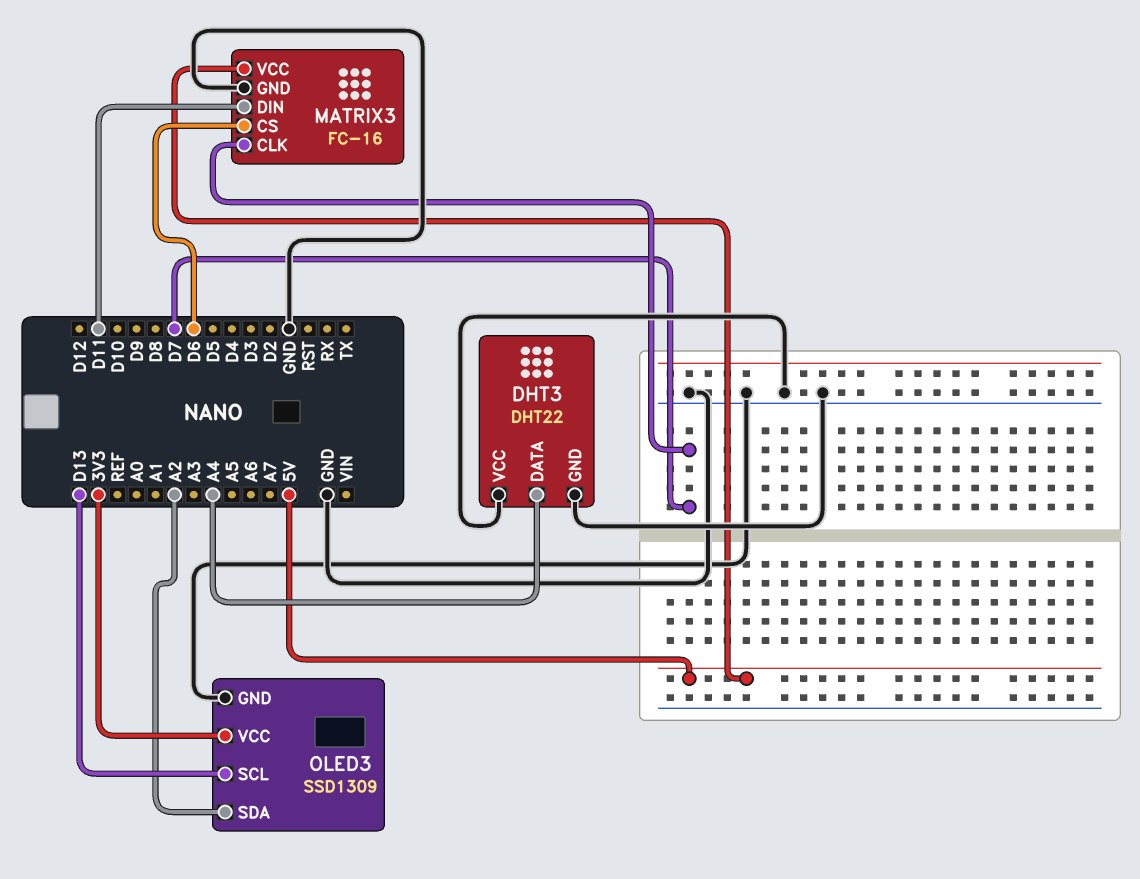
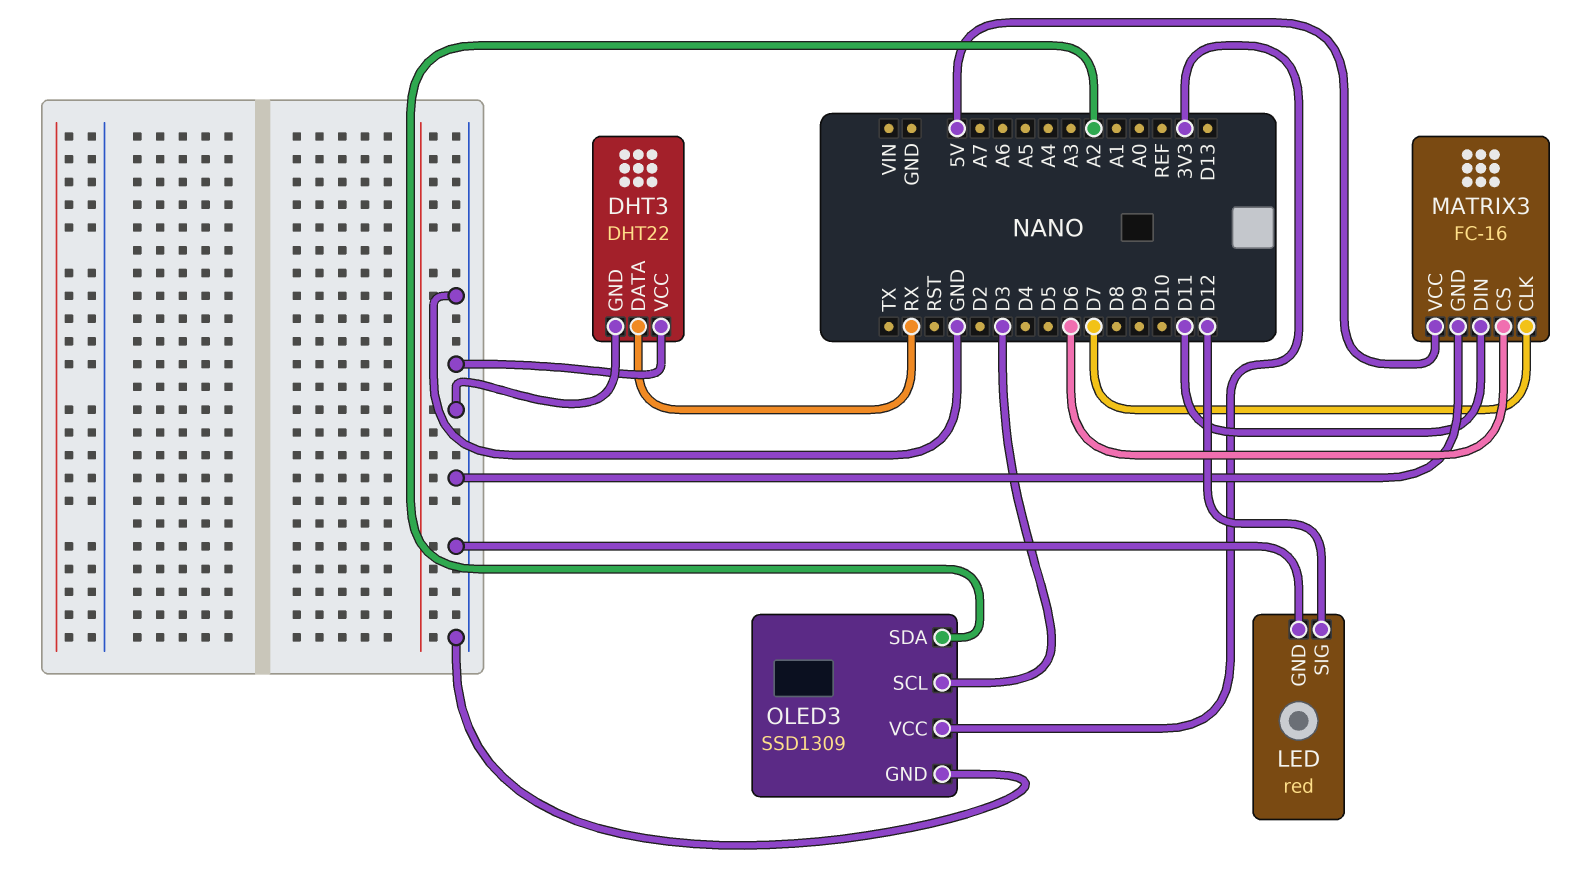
DHT3 pin DATA: A4 -> RX
LED: none -> red
LED pin GND: none -> GND
LED pin SIG: none -> D12
OLED3 pin SCL: D13 -> D3

